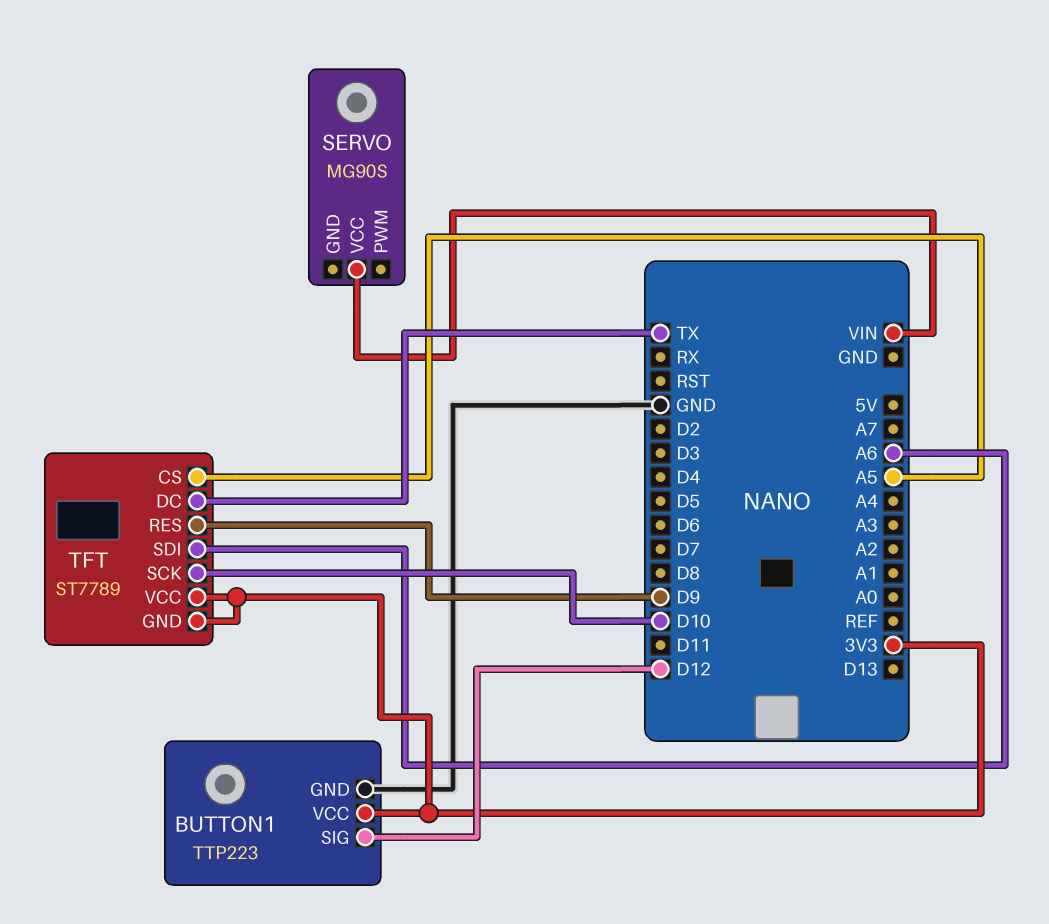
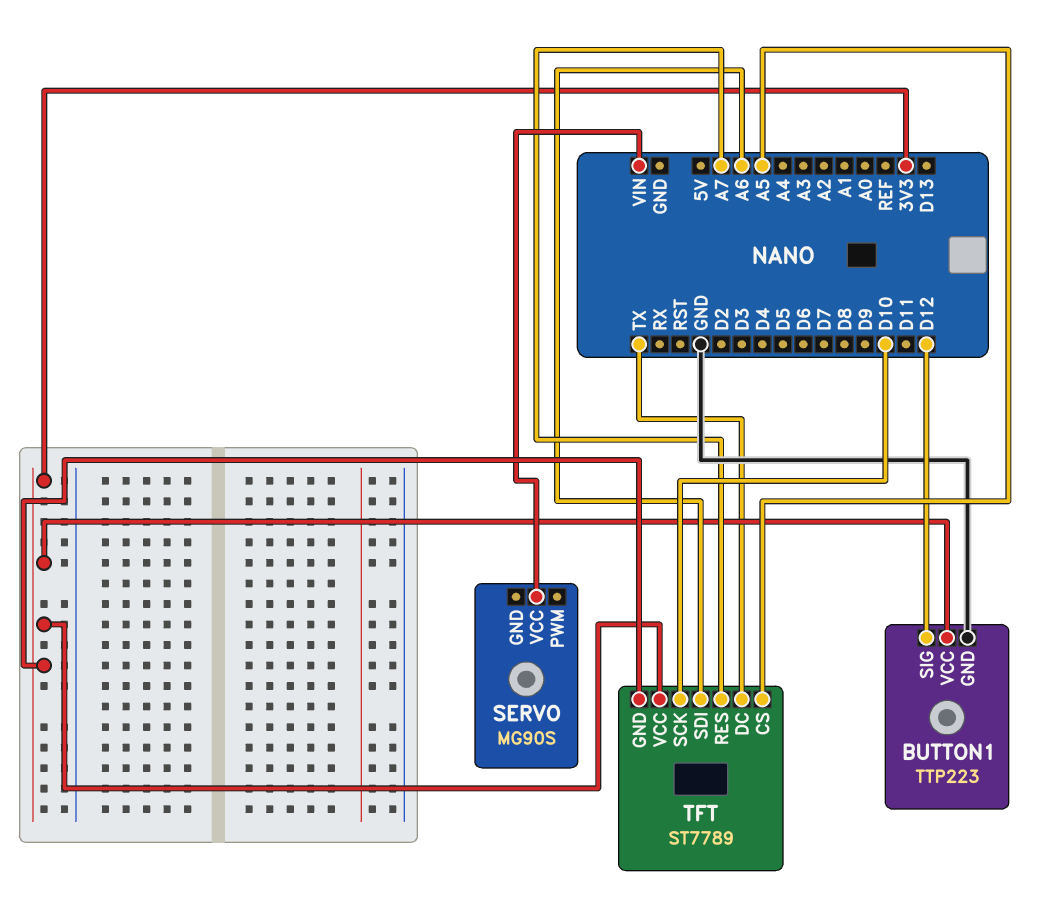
TFT pin RES: D9 -> A7

